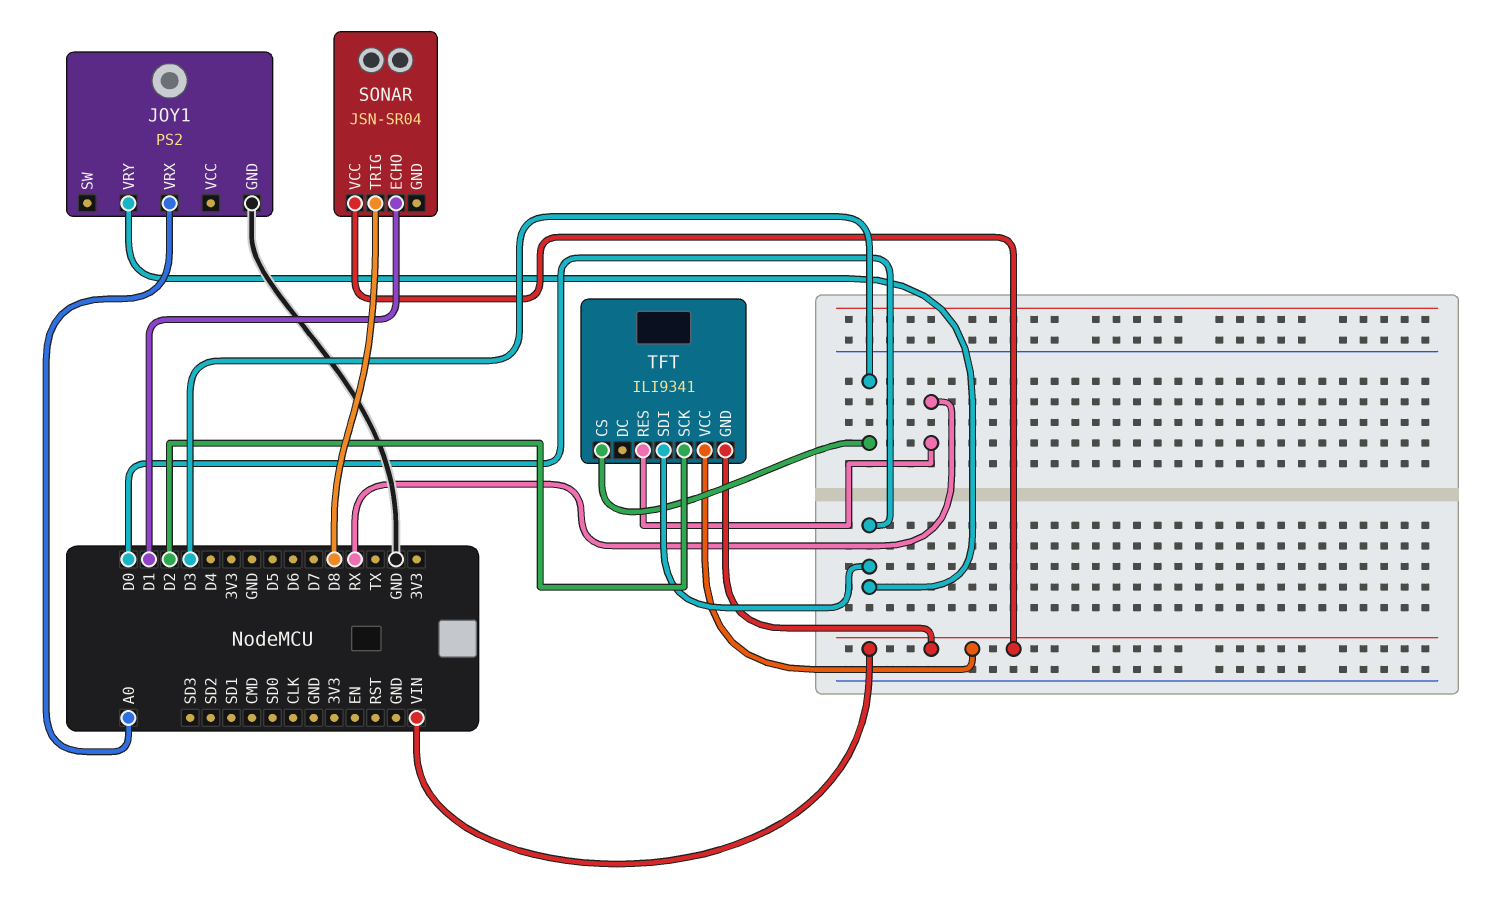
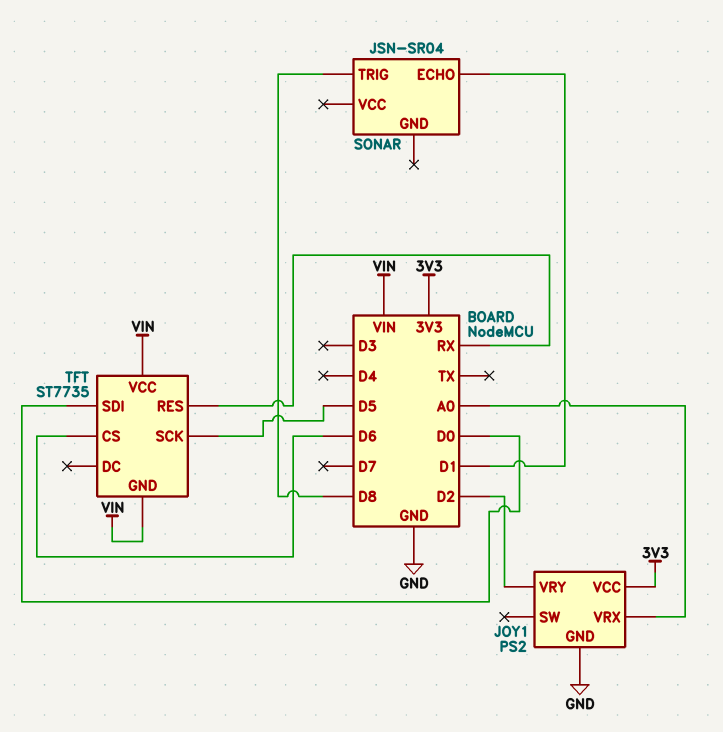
JOY1 pin VCC: none -> 3V3
JOY1 pin VRY: D0 -> D2
SONAR pin VCC: VIN -> none
TFT: ILI9341 -> ST7735
TFT pin CS: D3 -> D6
TFT pin SCK: D2 -> D5

